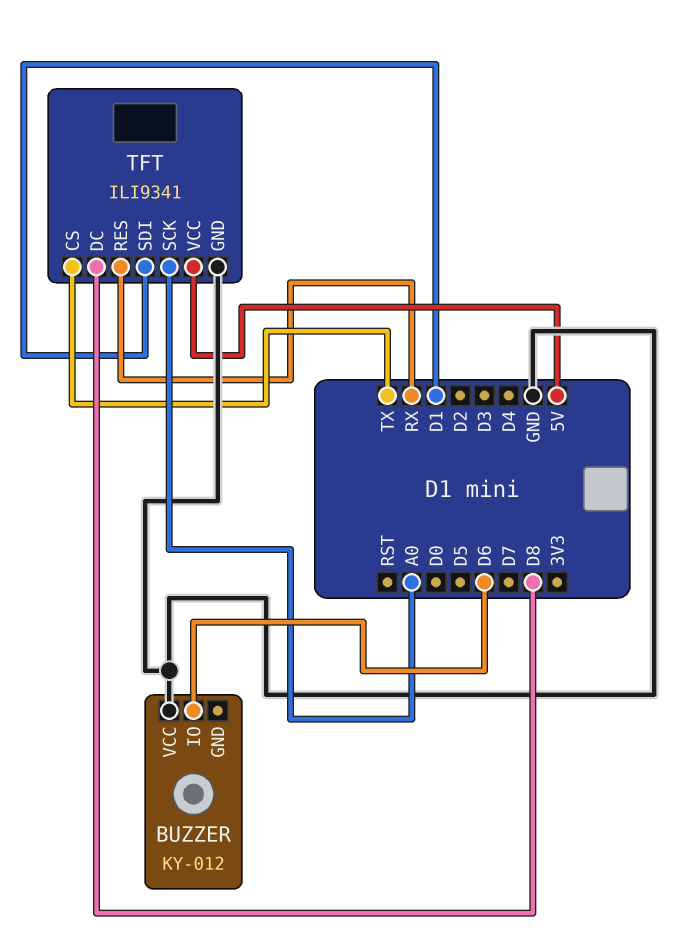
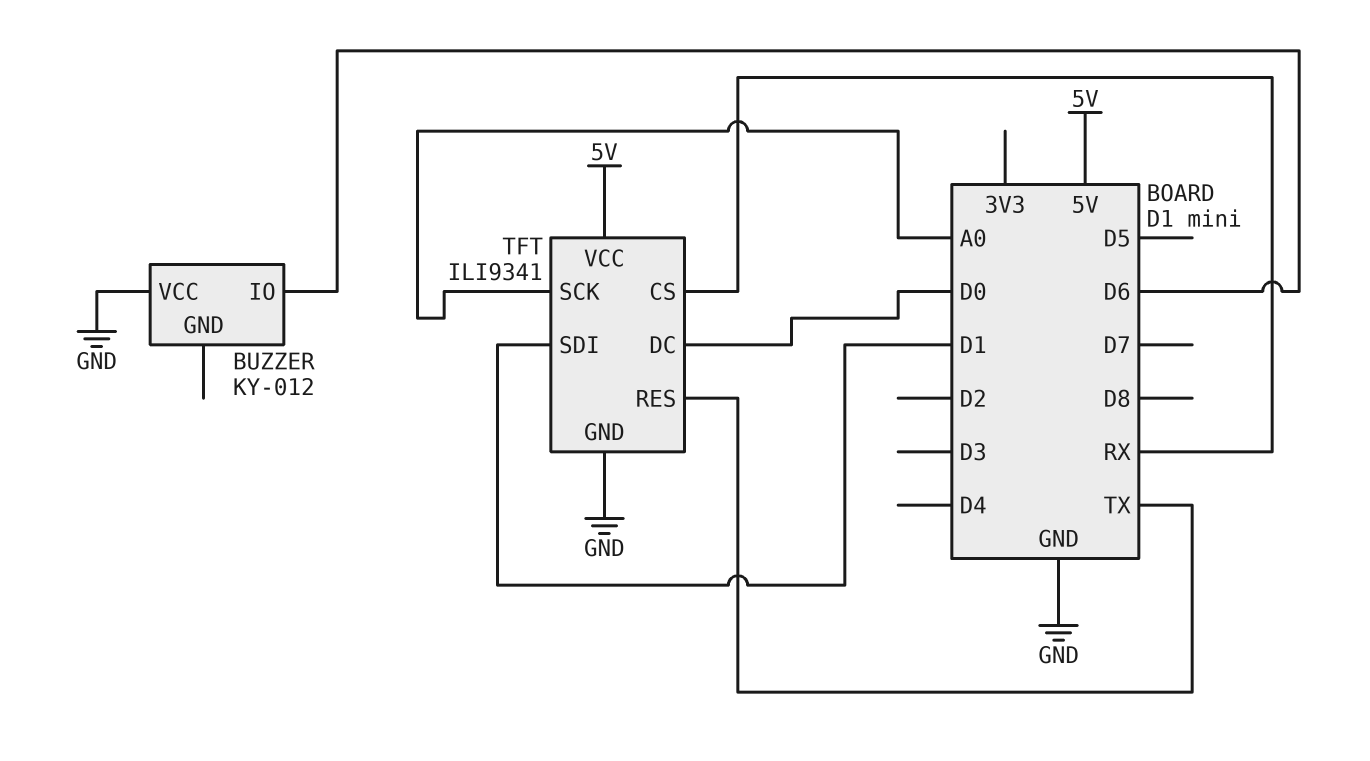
TFT pin CS: TX -> RX
TFT pin DC: D8 -> D0
TFT pin RES: RX -> TX

